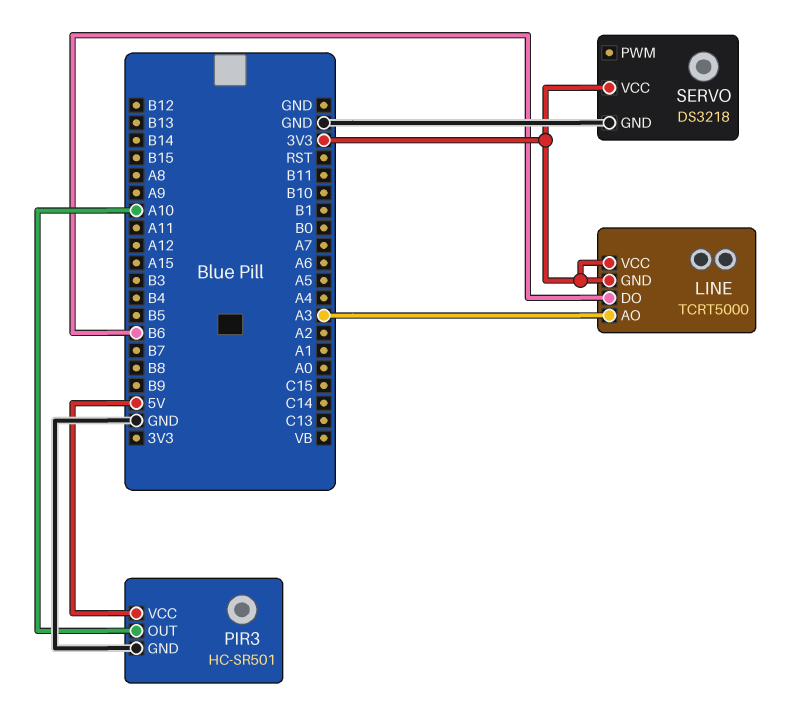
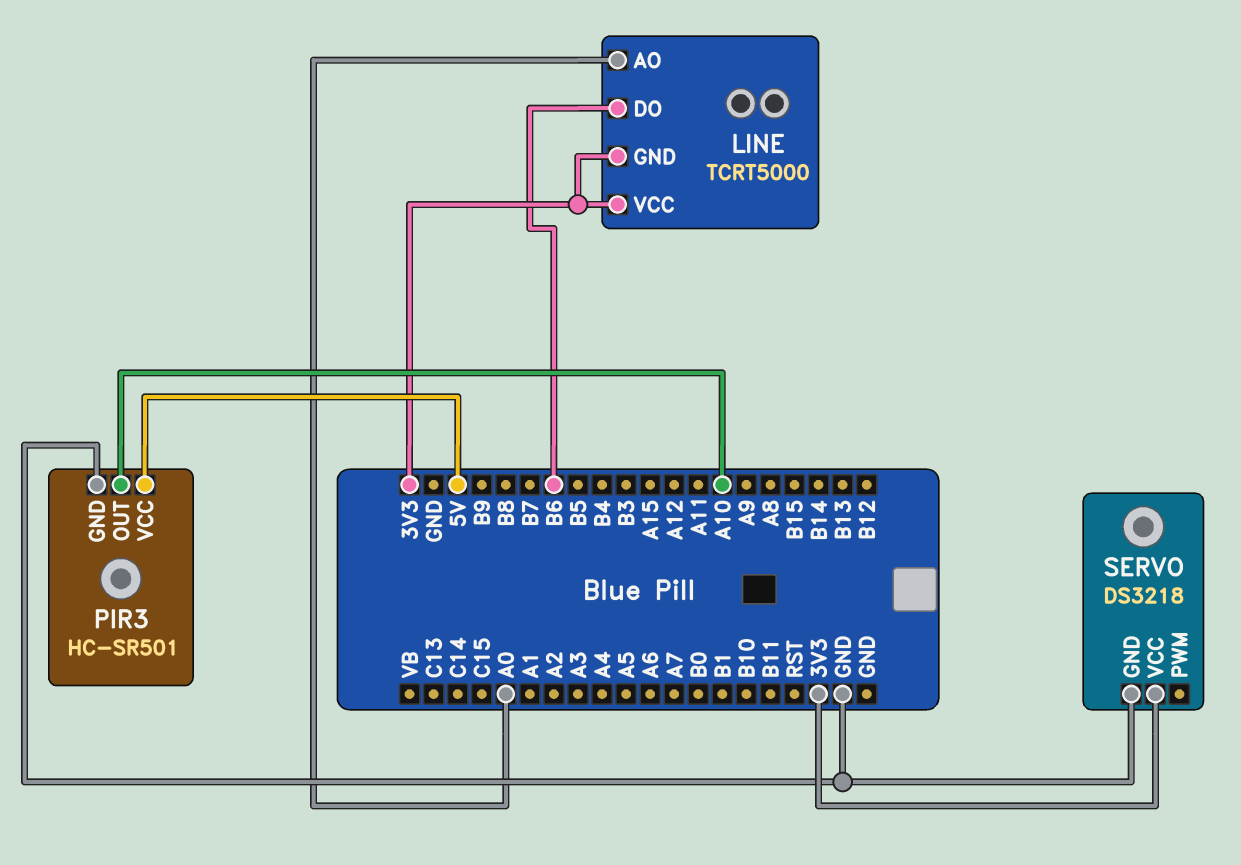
LINE pin AO: A3 -> A0

